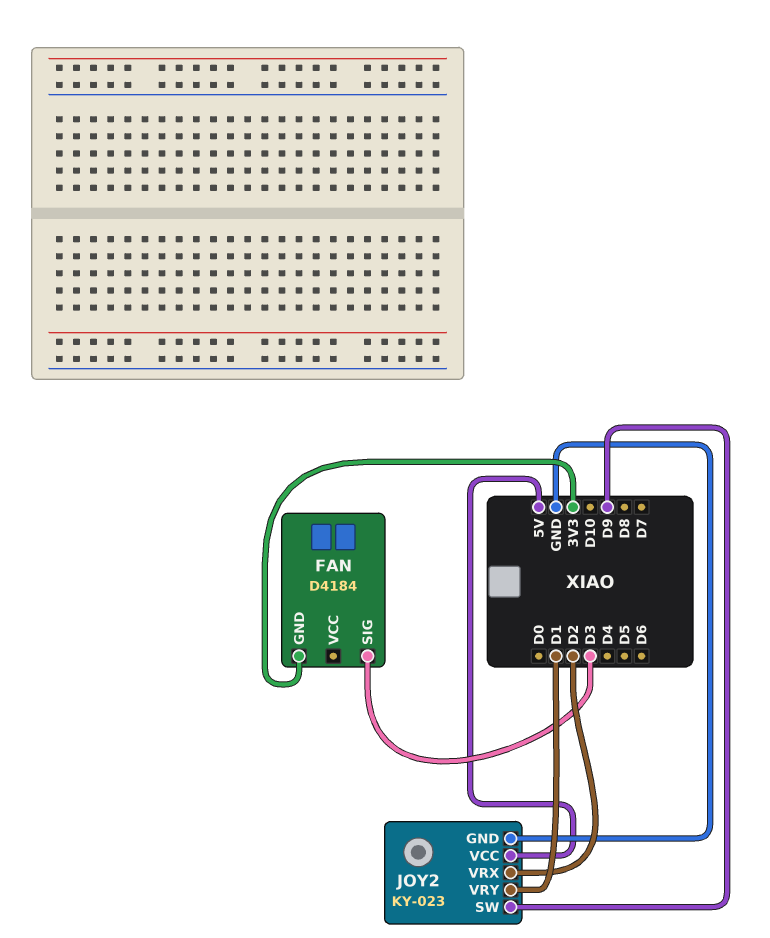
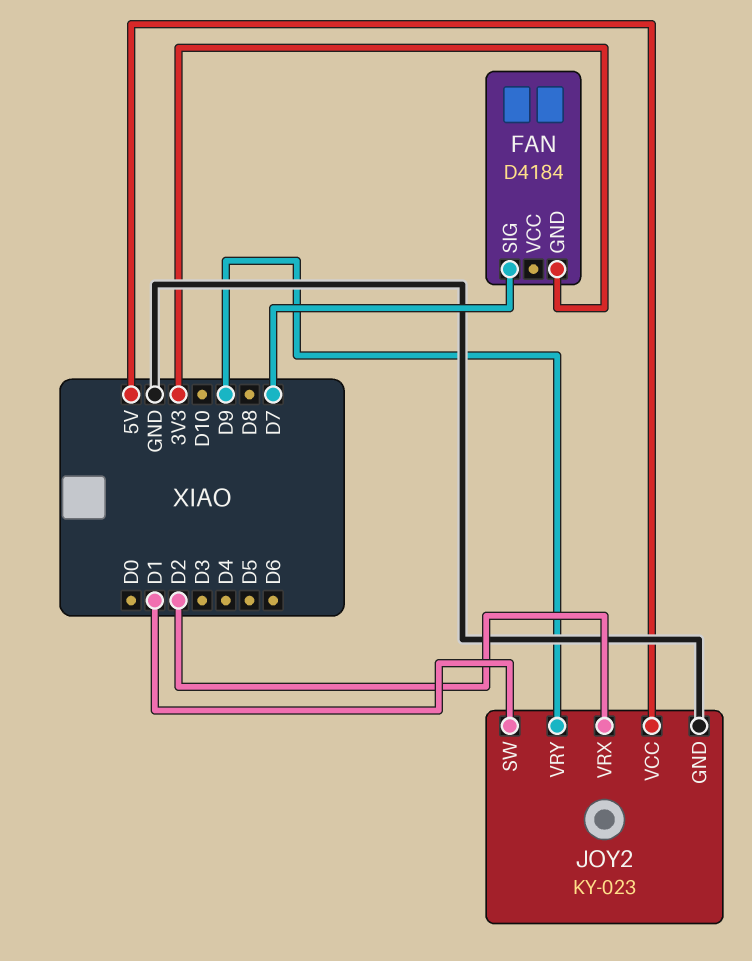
FAN pin SIG: D3 -> D7
JOY2 pin SW: D9 -> D1
JOY2 pin VRY: D1 -> D9

